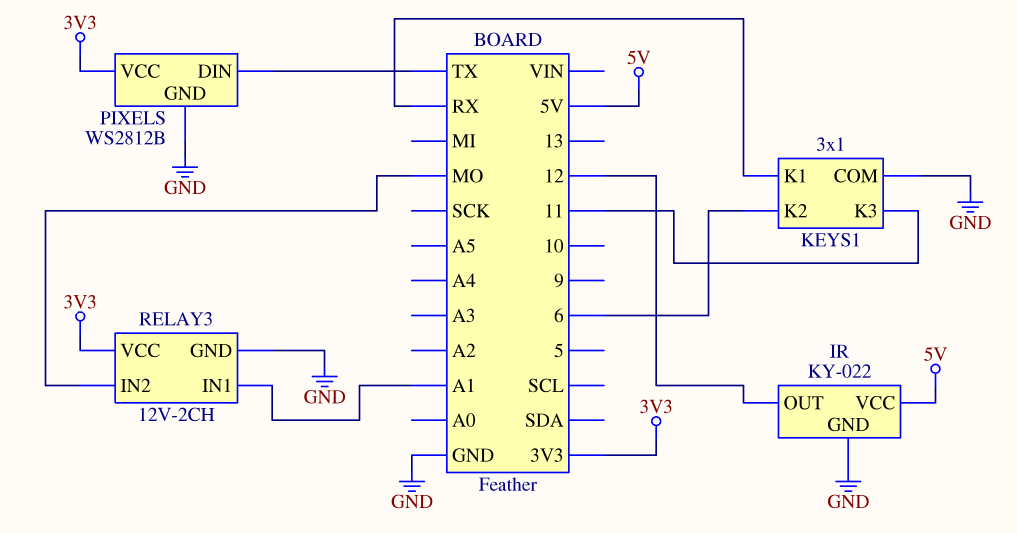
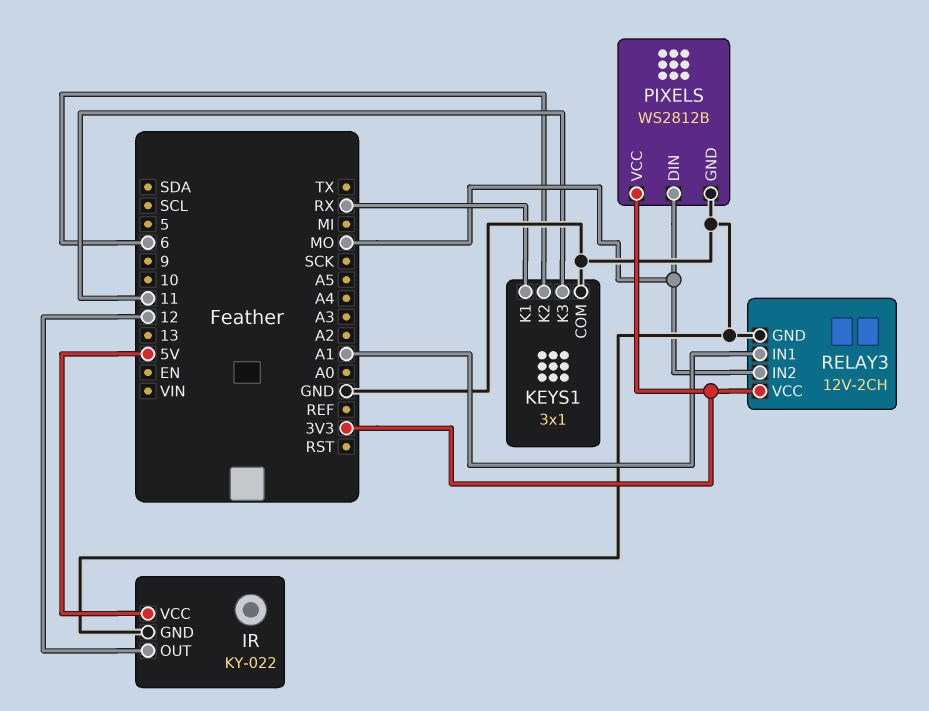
PIXELS pin DIN: TX -> MO

